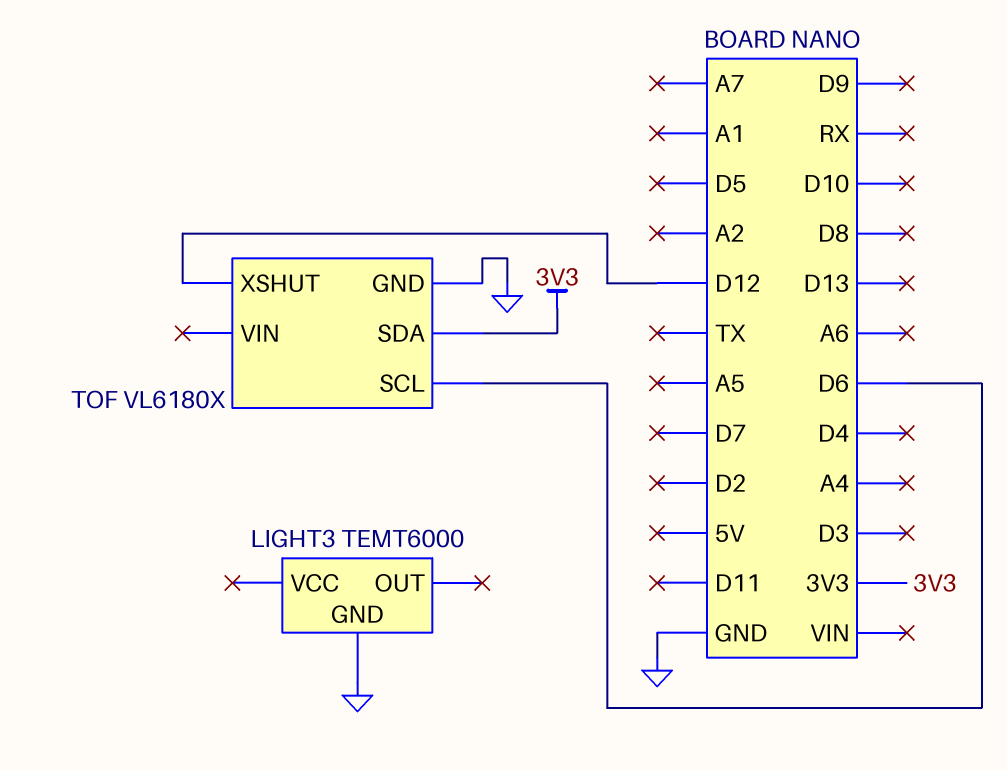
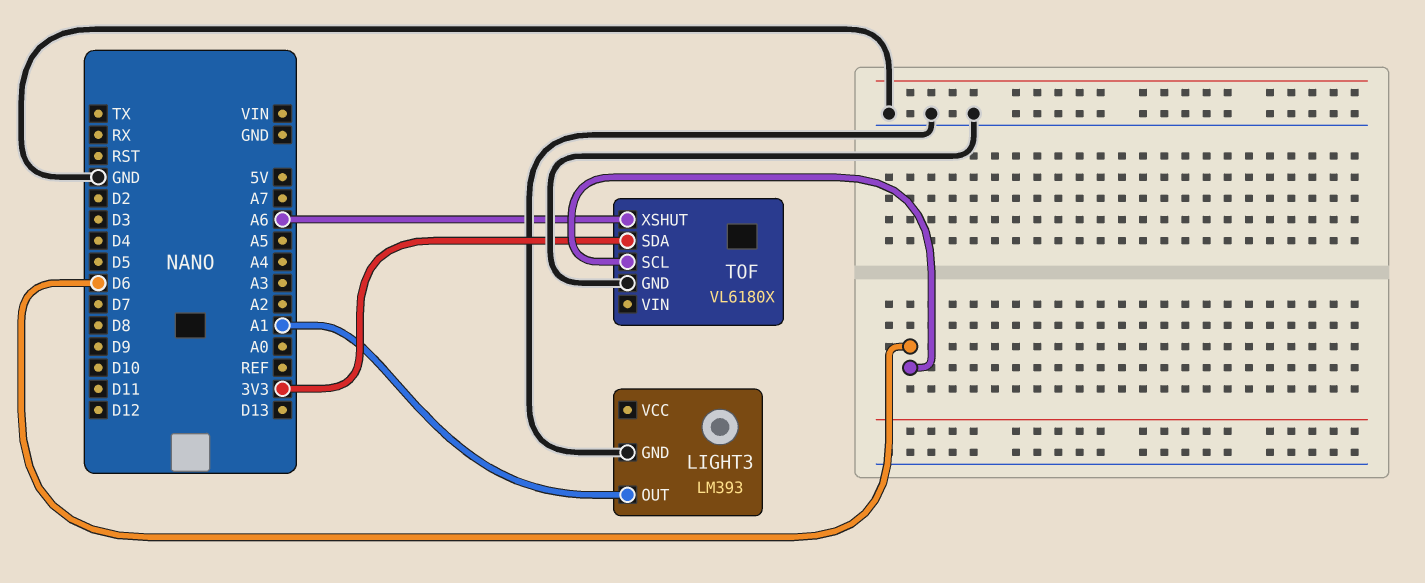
LIGHT3: TEMT6000 -> LM393
LIGHT3 pin OUT: none -> A1
TOF pin XSHUT: D12 -> A6

